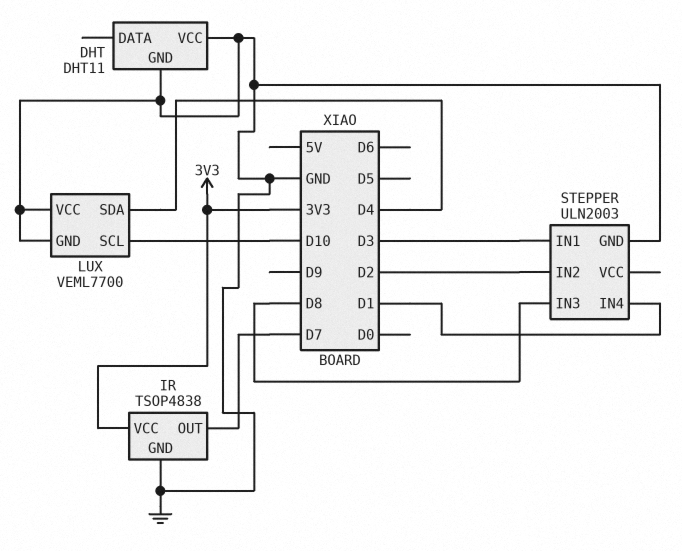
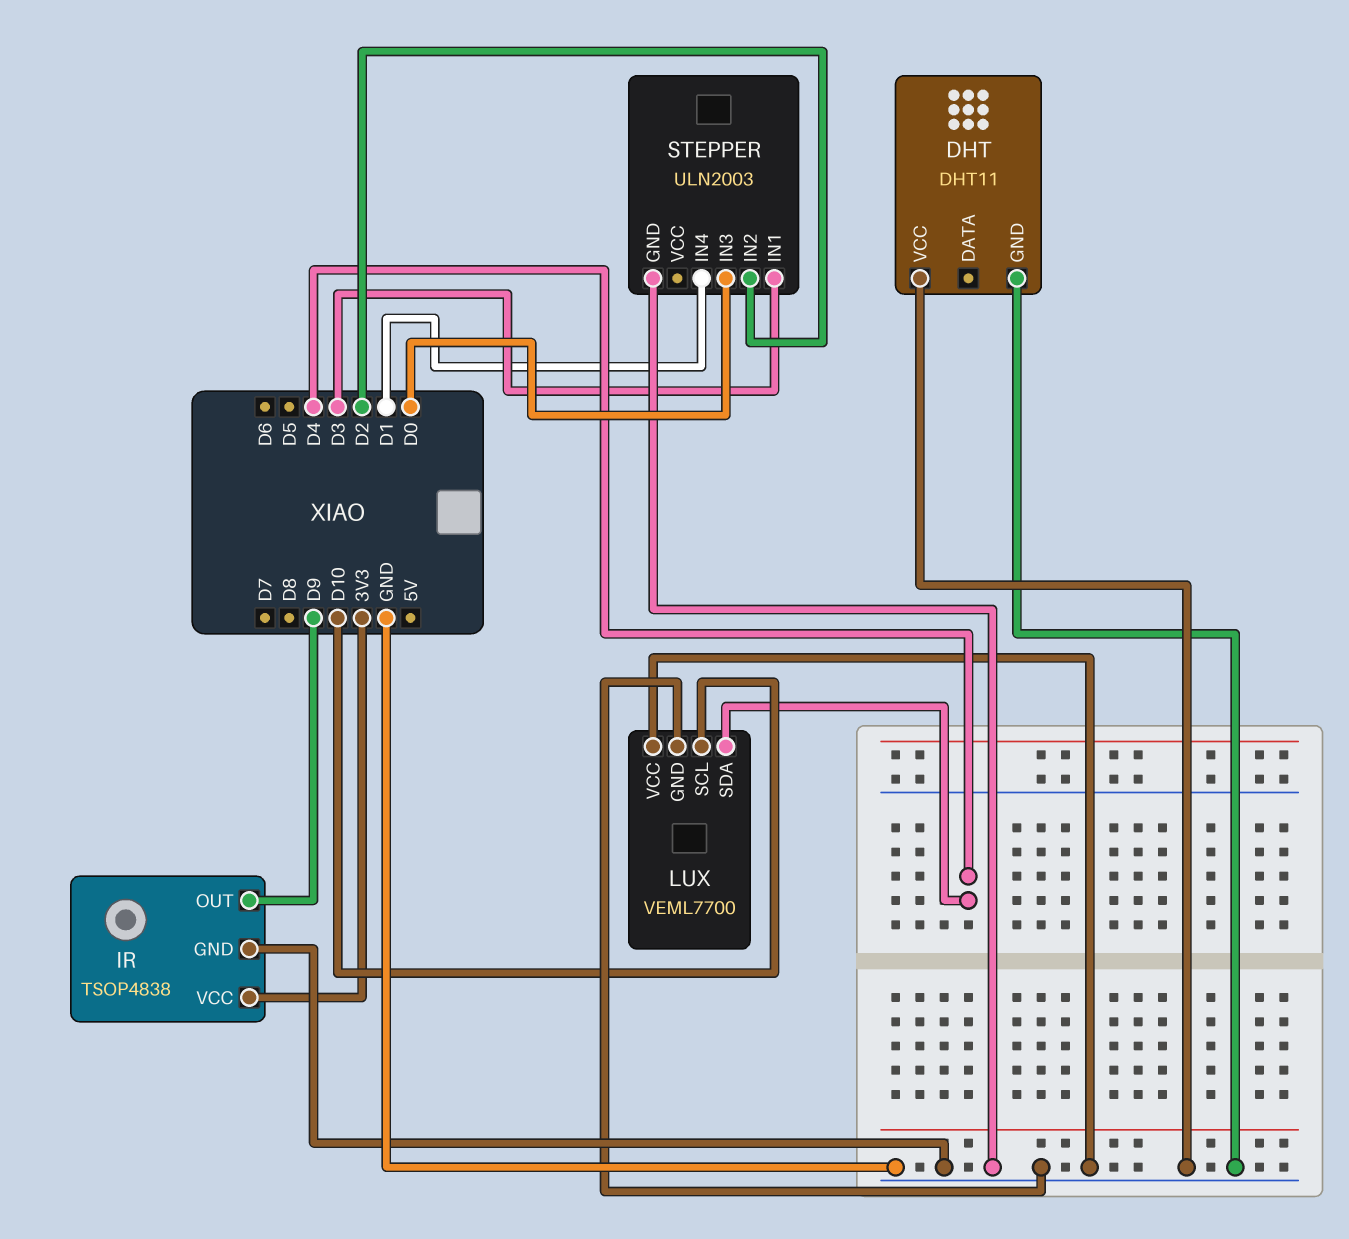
IR pin OUT: D7 -> D9
STEPPER pin IN3: D8 -> D0

